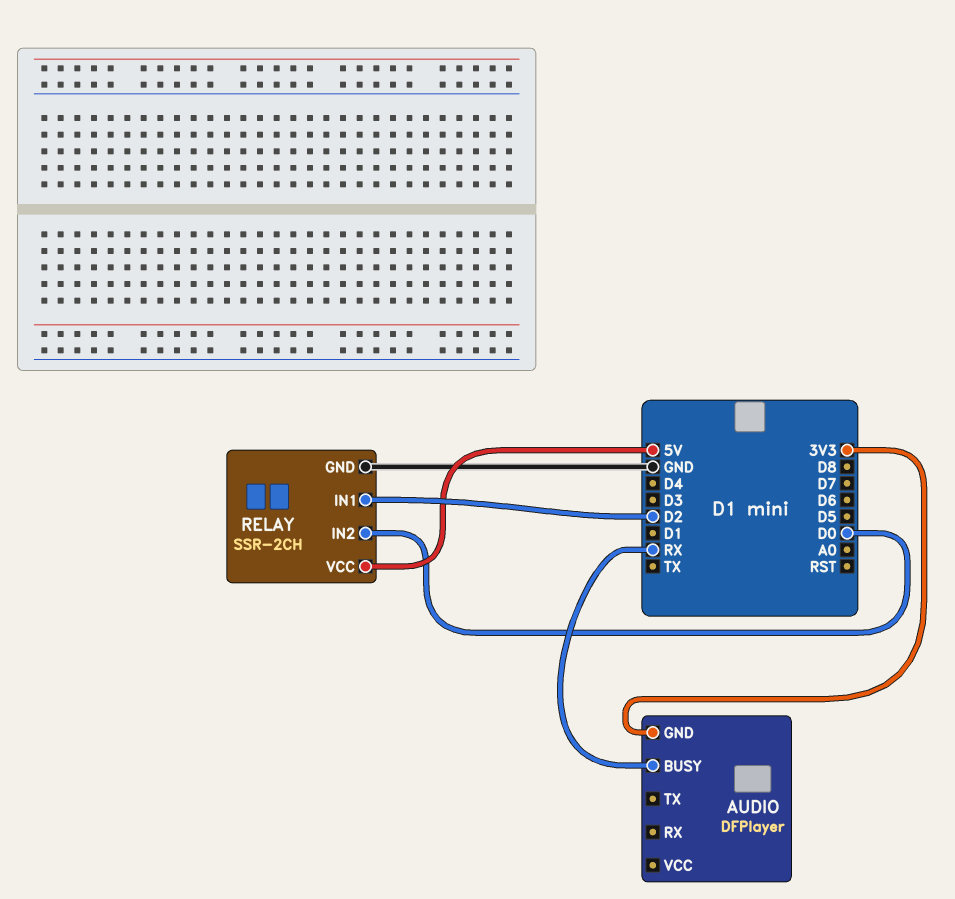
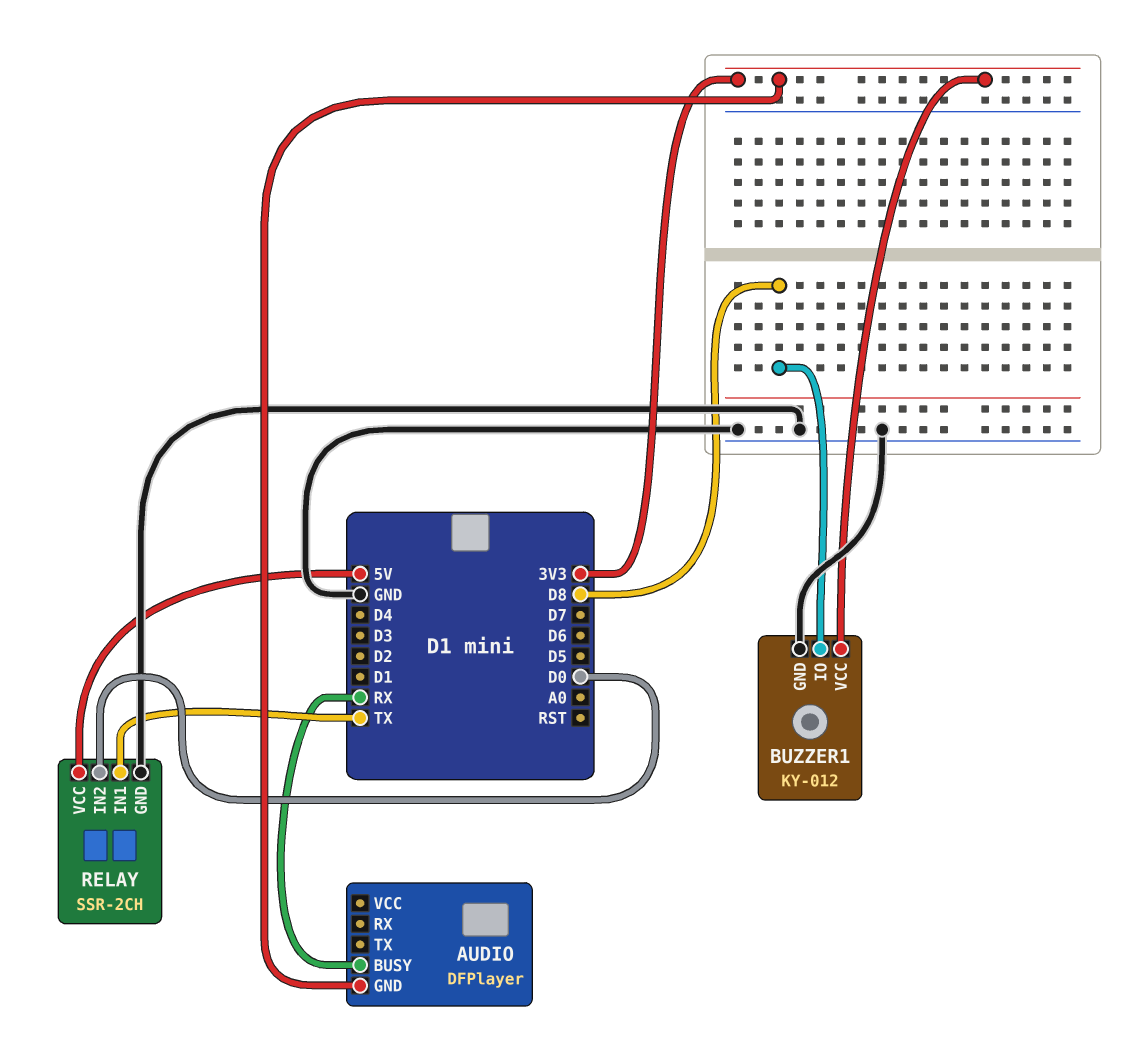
BUZZER1: none -> KY-012
BUZZER1 pin GND: none -> GND
BUZZER1 pin IO: none -> D8
BUZZER1 pin VCC: none -> 3V3
RELAY pin IN1: D2 -> TX

